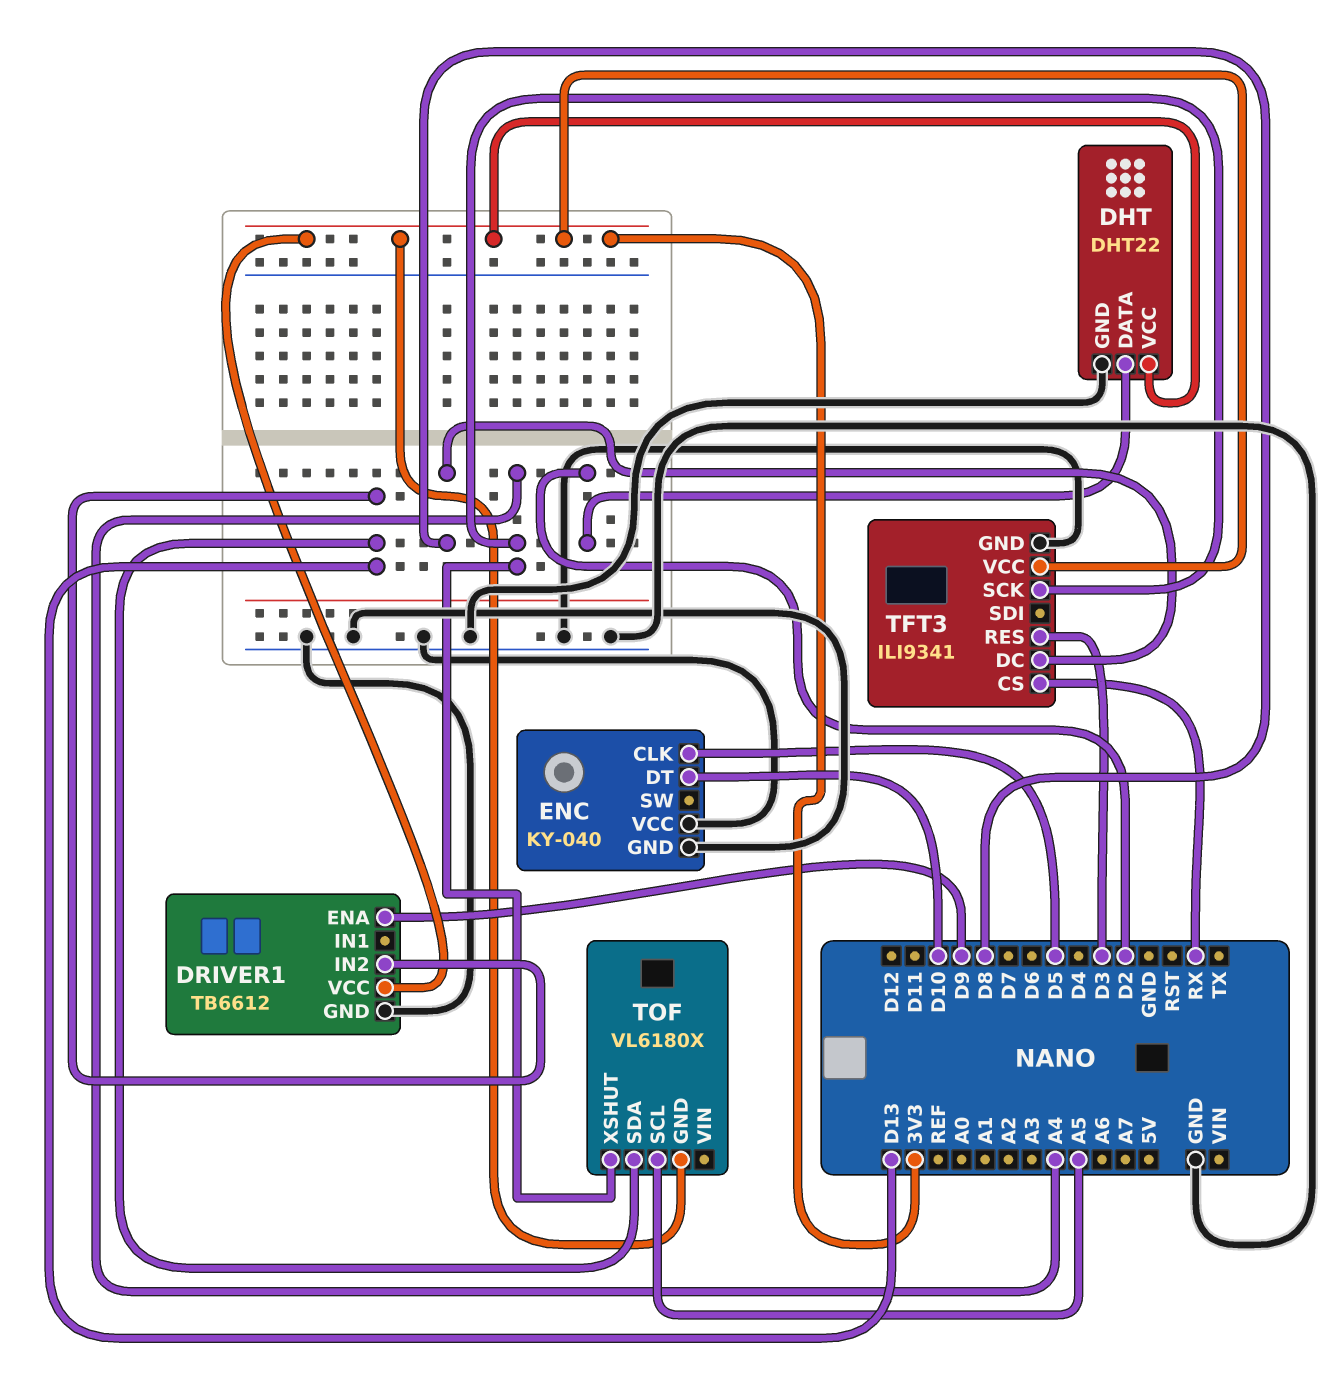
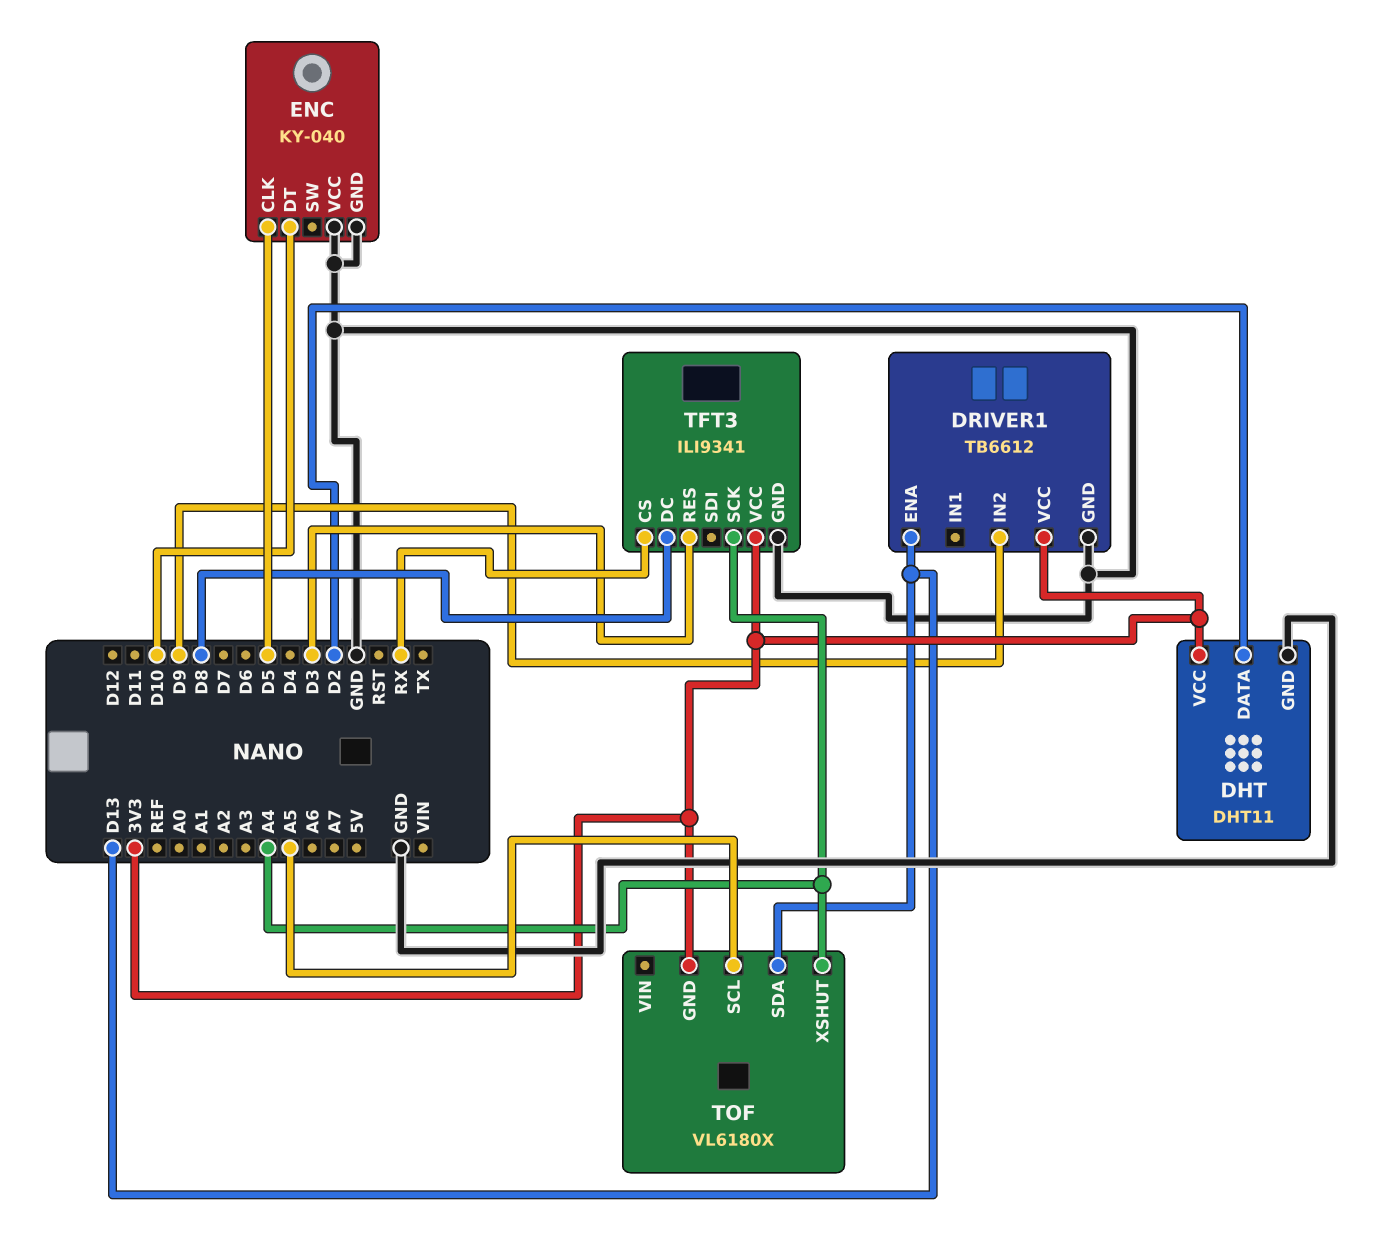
DHT: DHT22 -> DHT11
DRIVER1 pin ENA: D9 -> D13
DRIVER1 pin IN2: D13 -> D9

